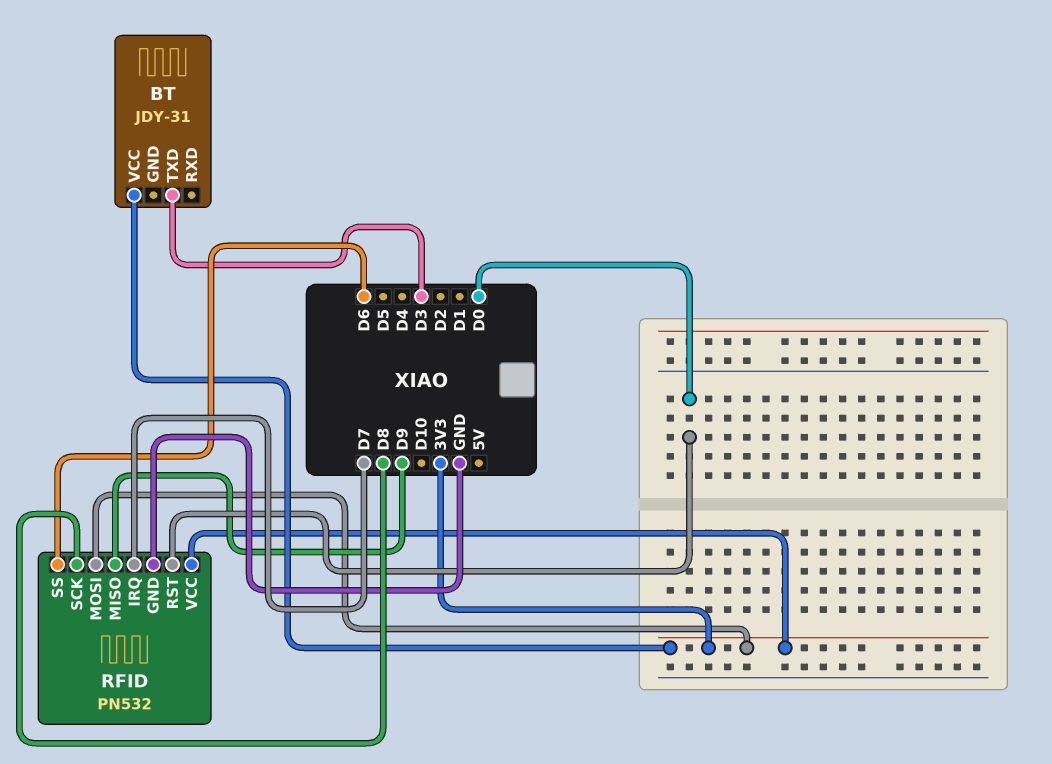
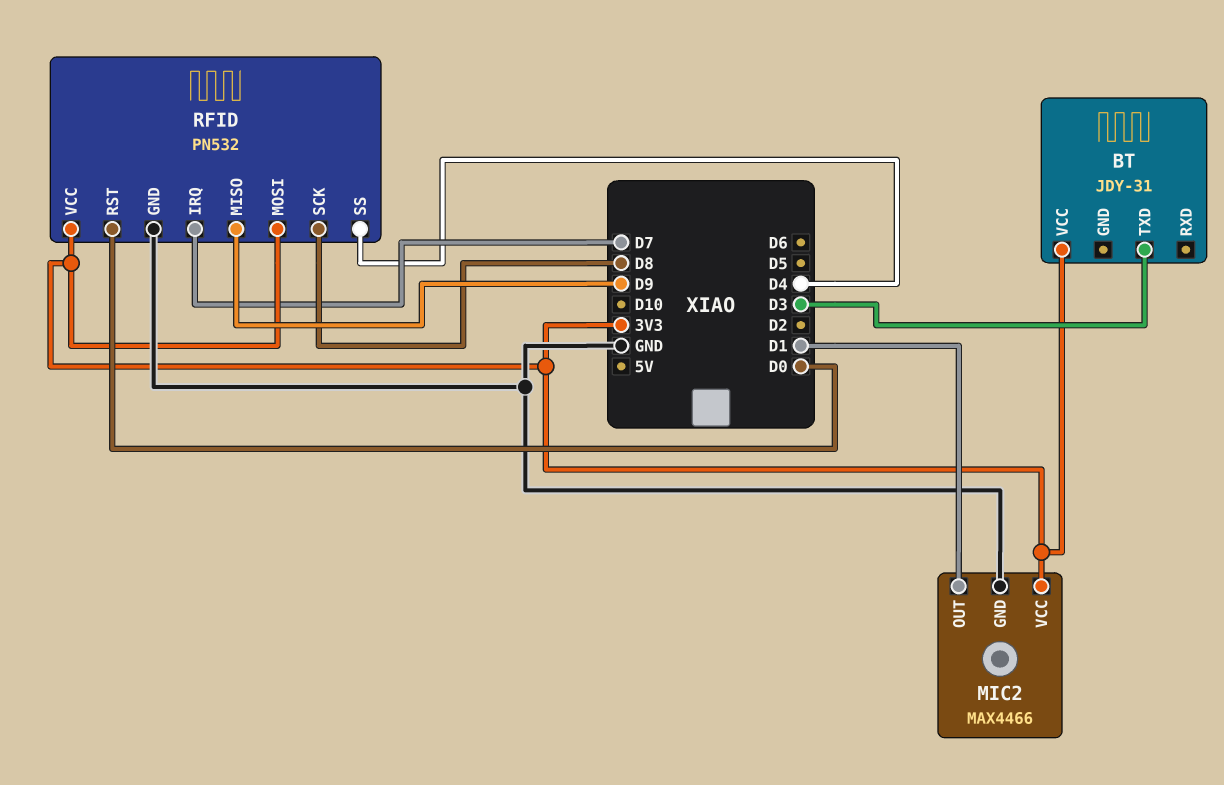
MIC2: none -> MAX4466
MIC2 pin GND: none -> GND
MIC2 pin OUT: none -> D1
MIC2 pin VCC: none -> 3V3
RFID pin SS: D6 -> D4

